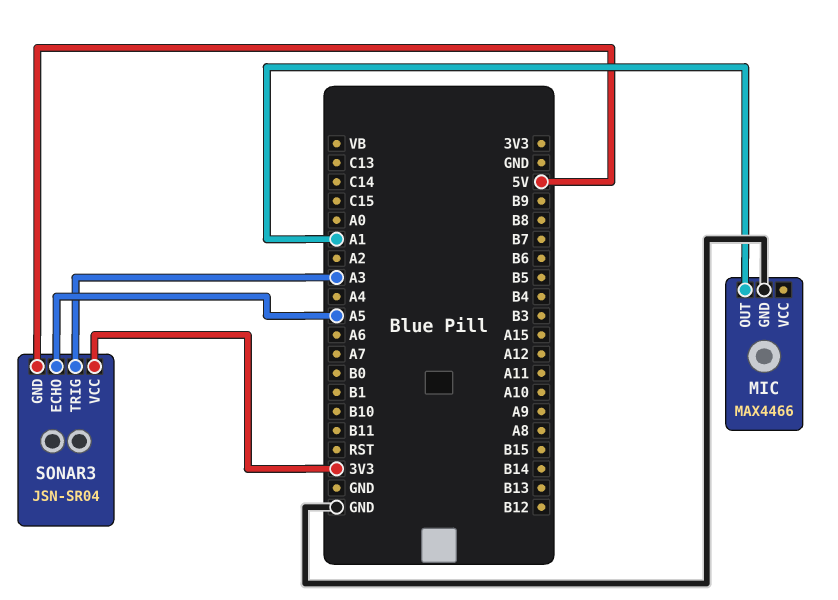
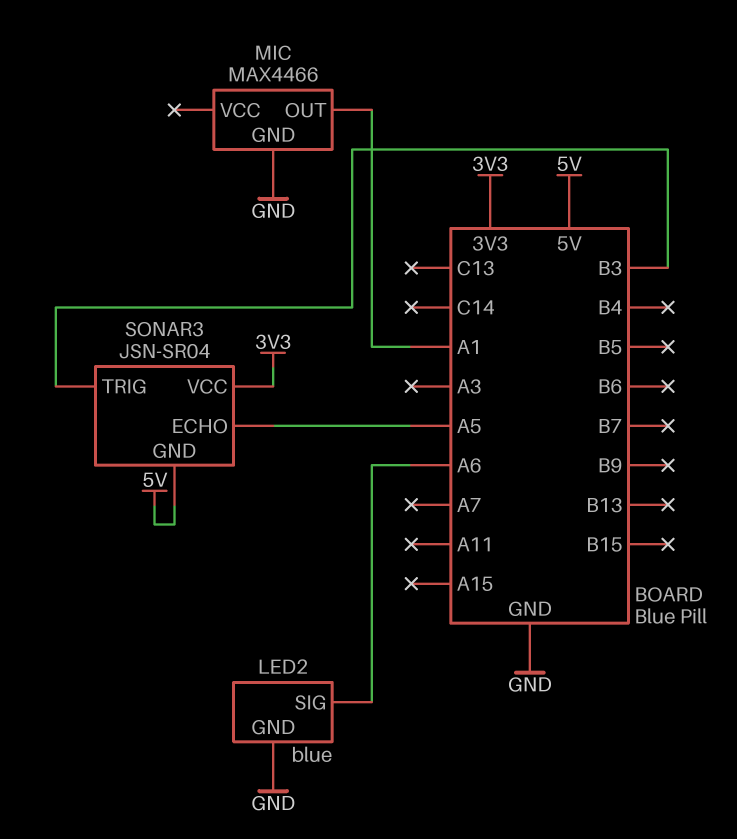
LED2: none -> blue
LED2 pin GND: none -> GND
LED2 pin SIG: none -> A6
SONAR3 pin TRIG: A3 -> B3

